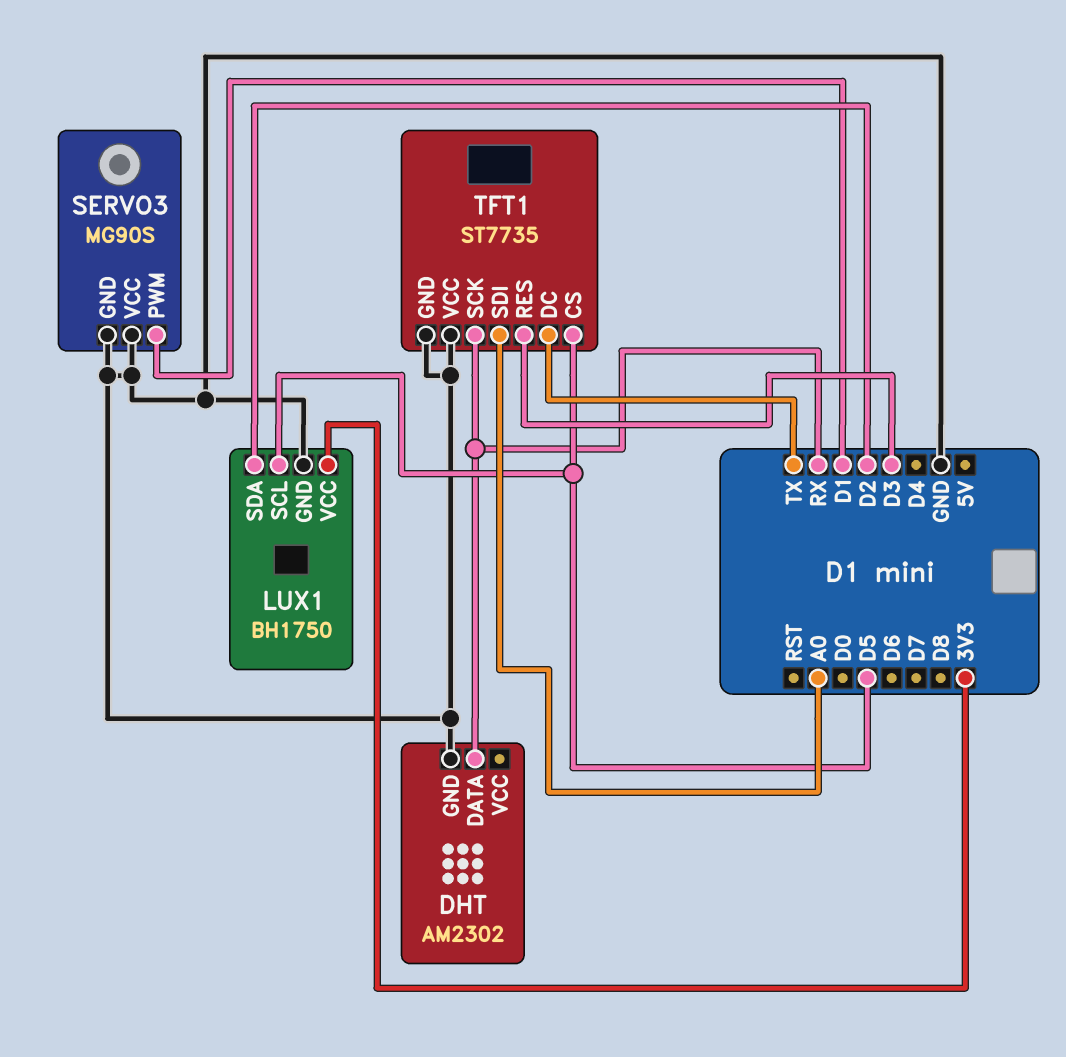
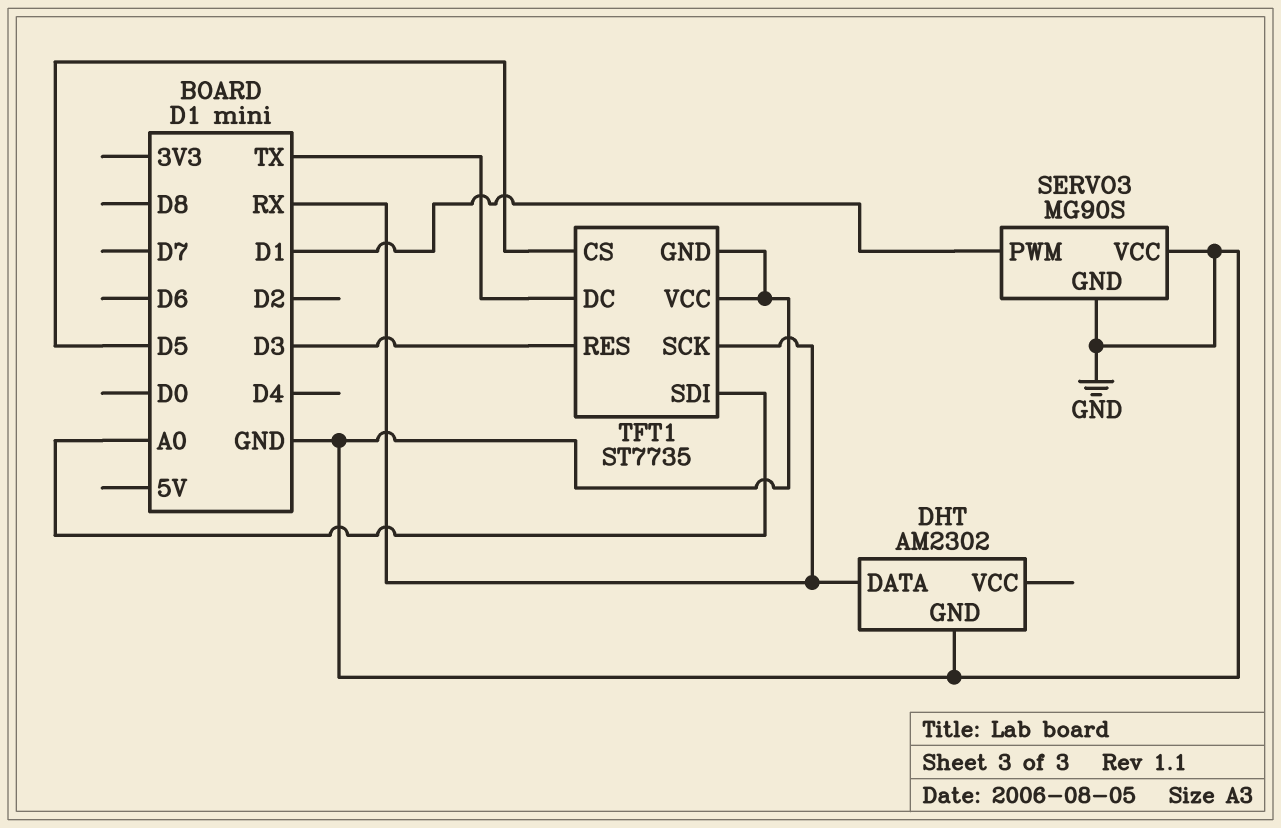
LUX1: BH1750 -> none
LUX1 pin GND: GND -> none
LUX1 pin SCL: D5 -> none
LUX1 pin SDA: D2 -> none
LUX1 pin VCC: 3V3 -> none

